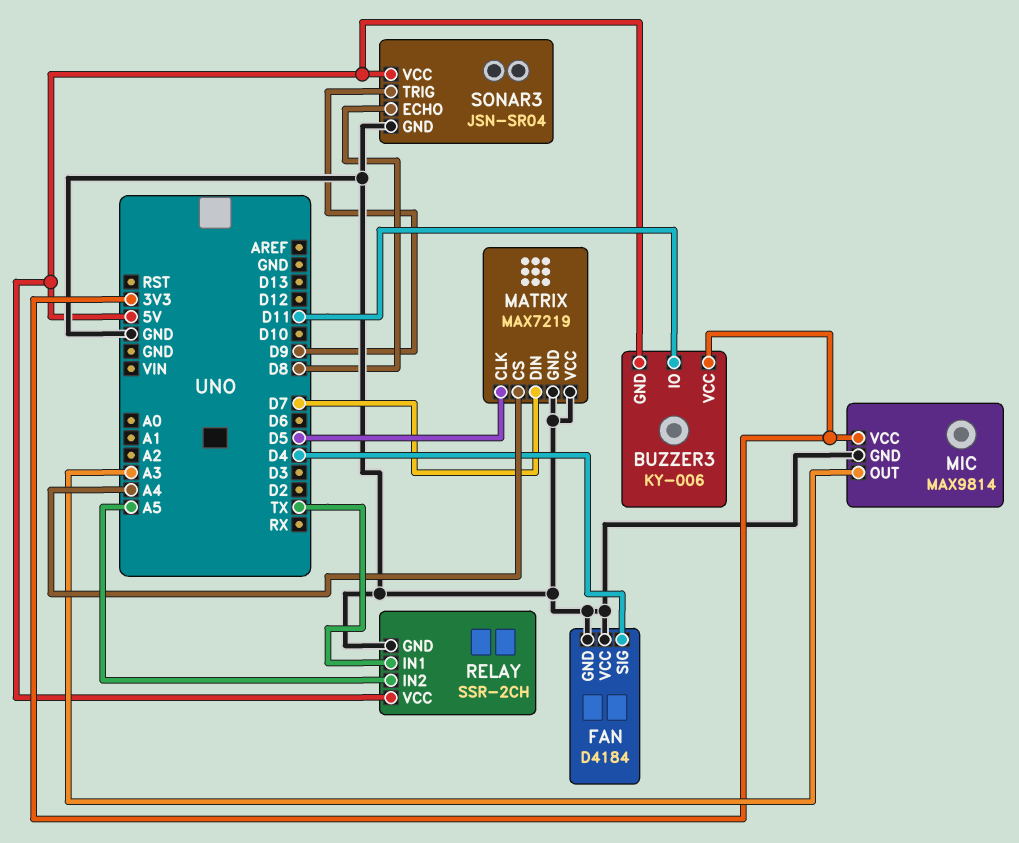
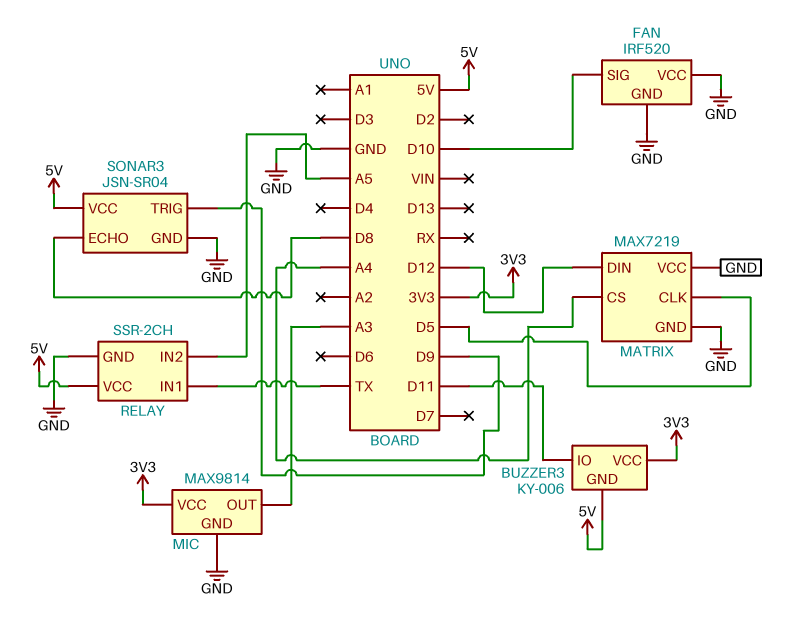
FAN: D4184 -> IRF520
FAN pin SIG: D4 -> D10
MATRIX pin DIN: D7 -> D12

